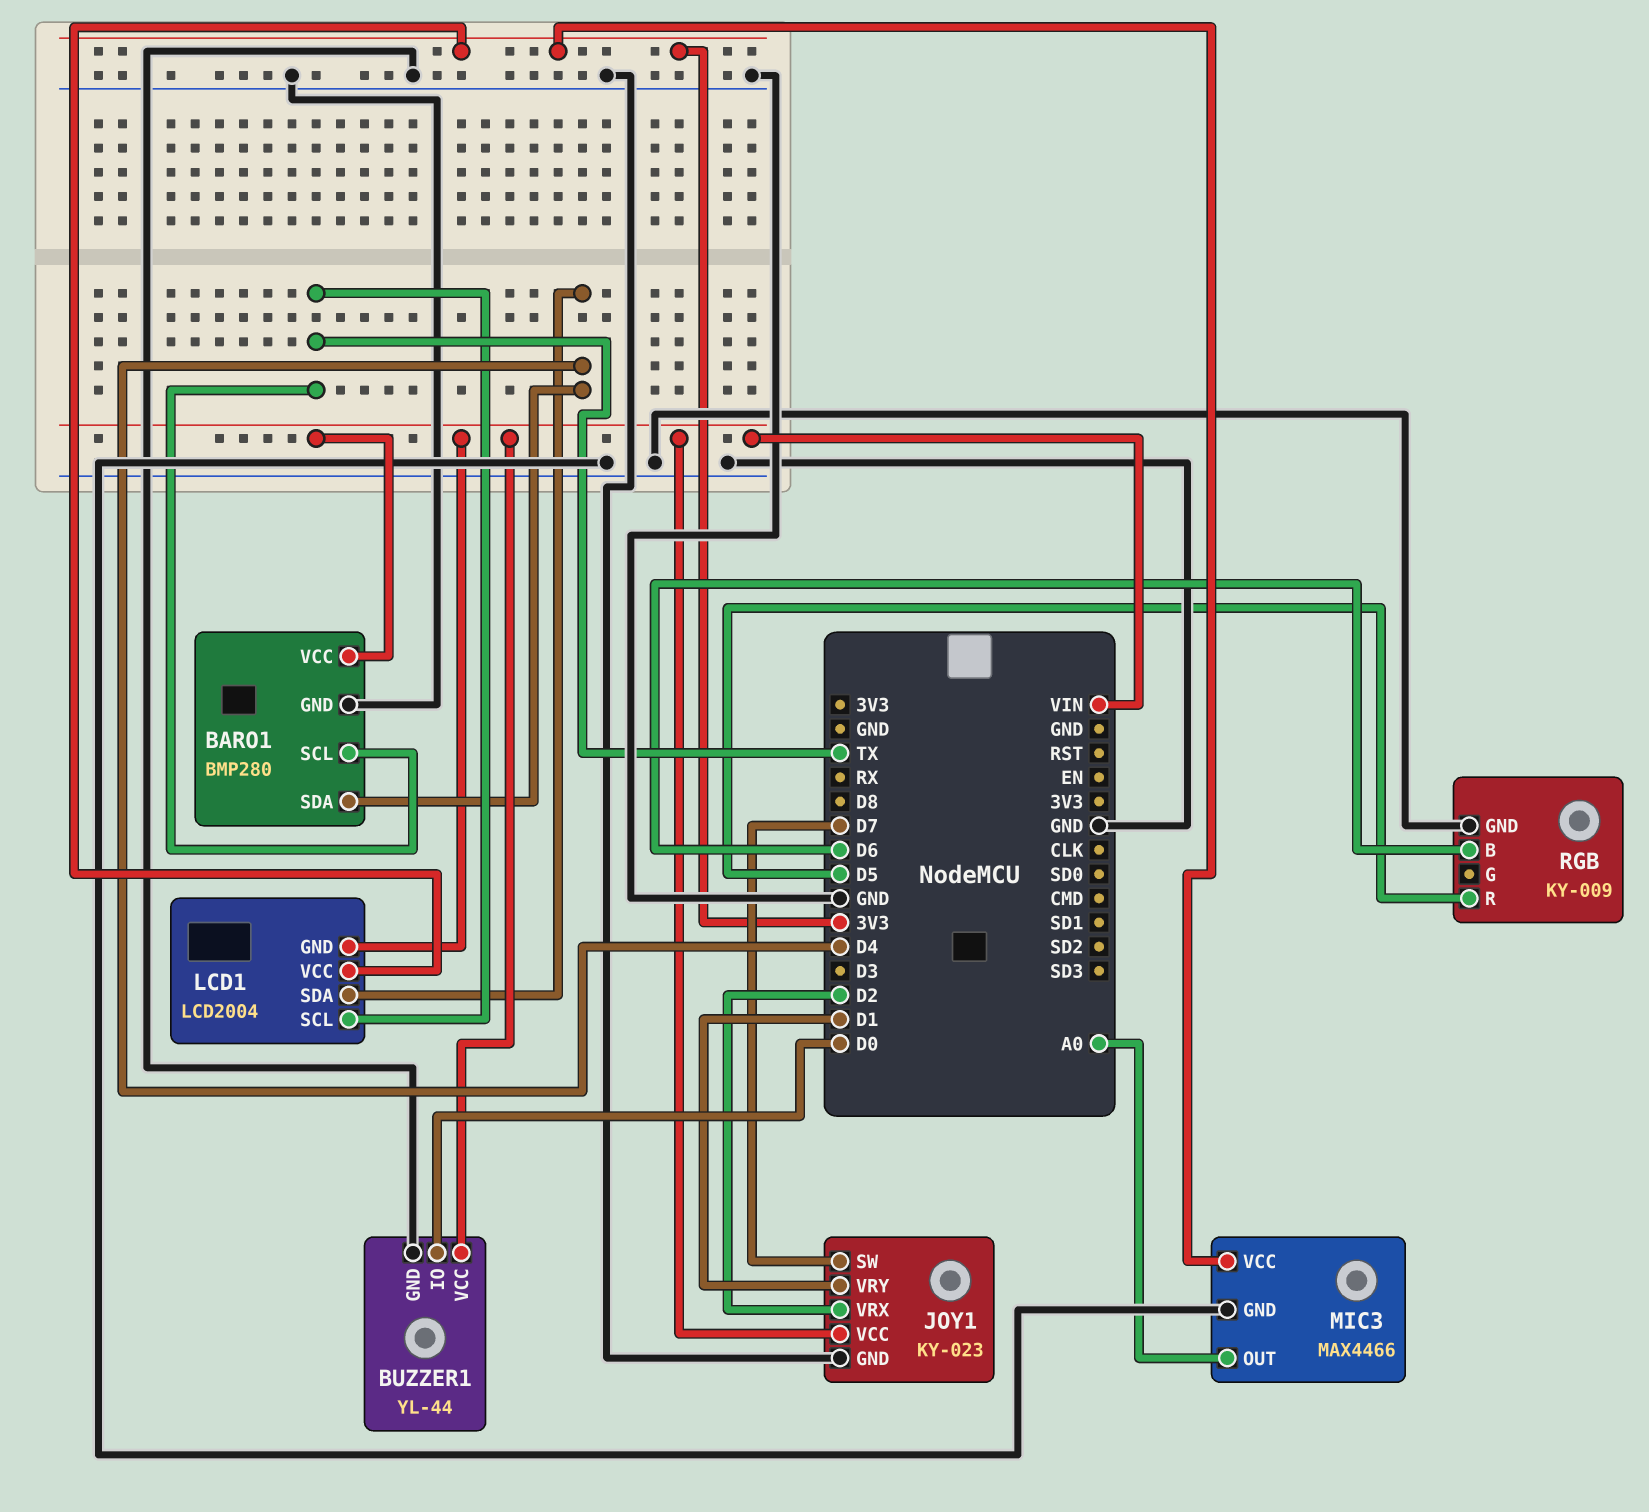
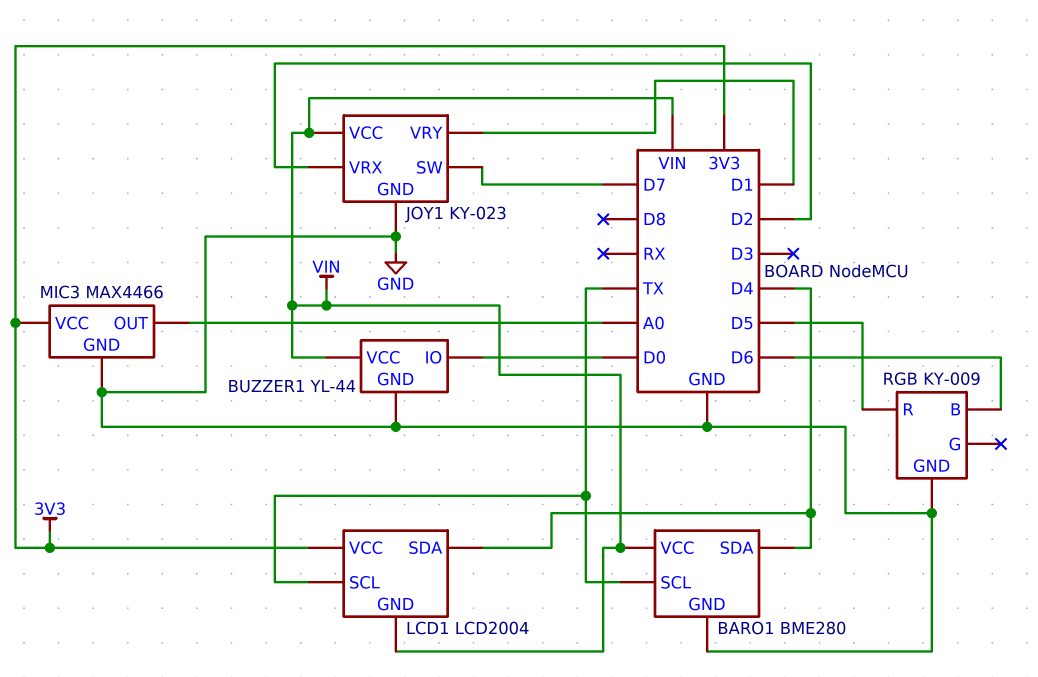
BARO1: BMP280 -> BME280

